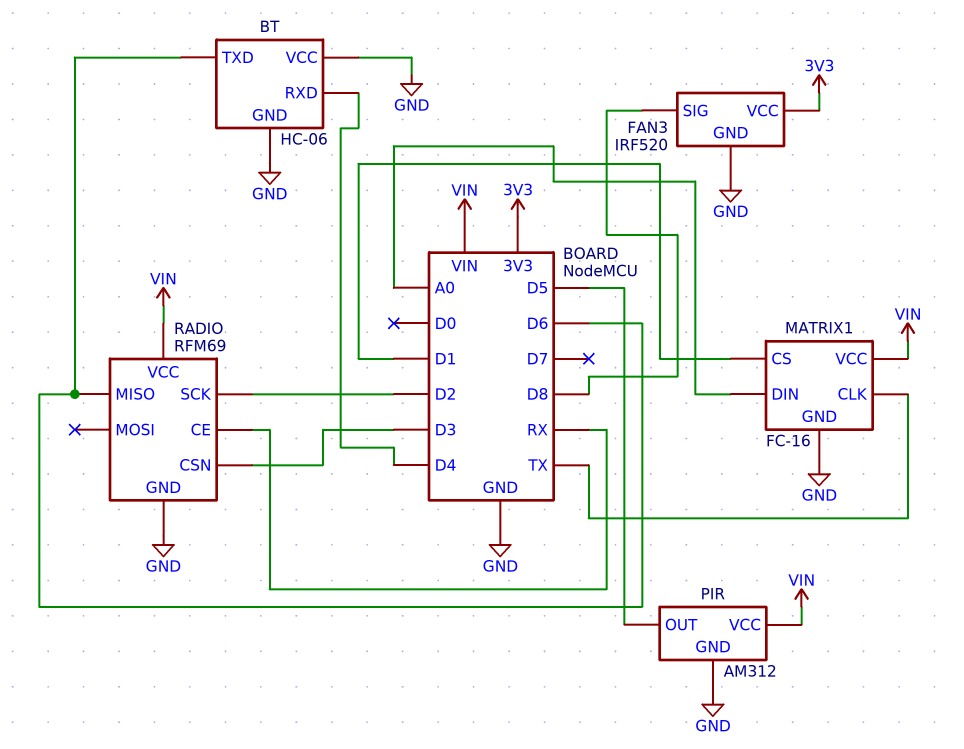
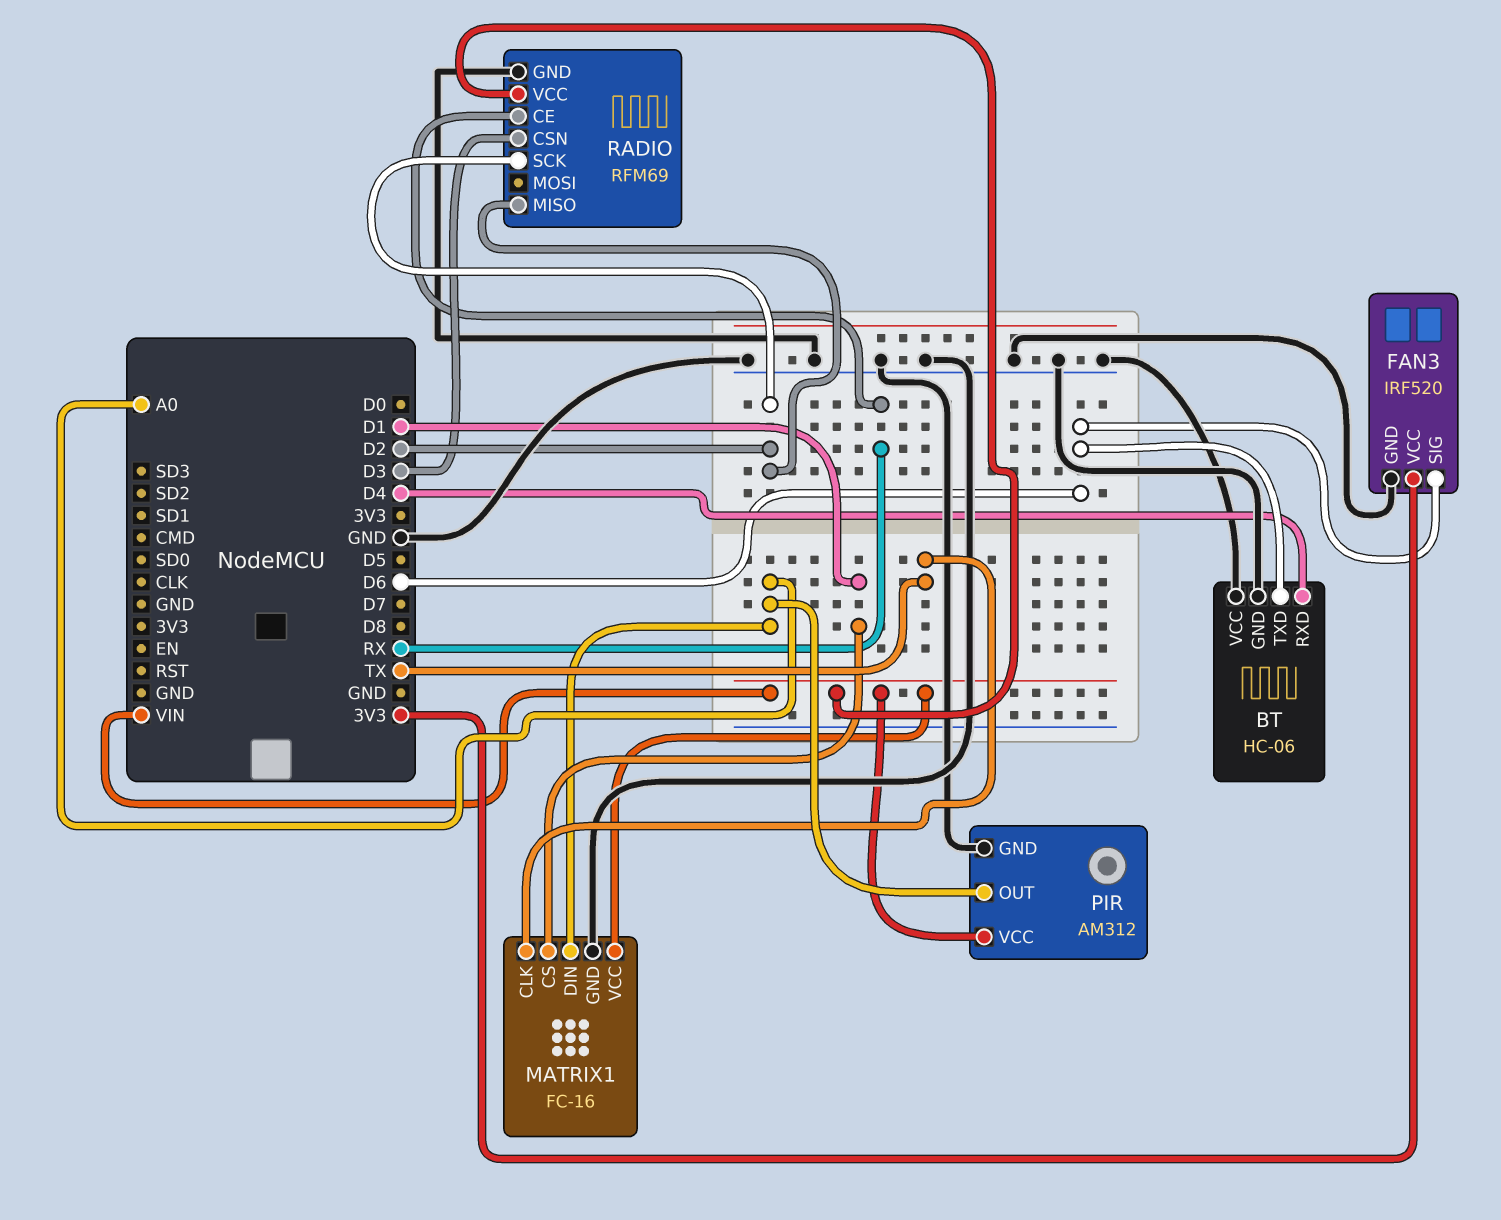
FAN3 pin SIG: D8 -> D6
PIR pin OUT: D5 -> A0
RADIO pin MISO: D6 -> D2

